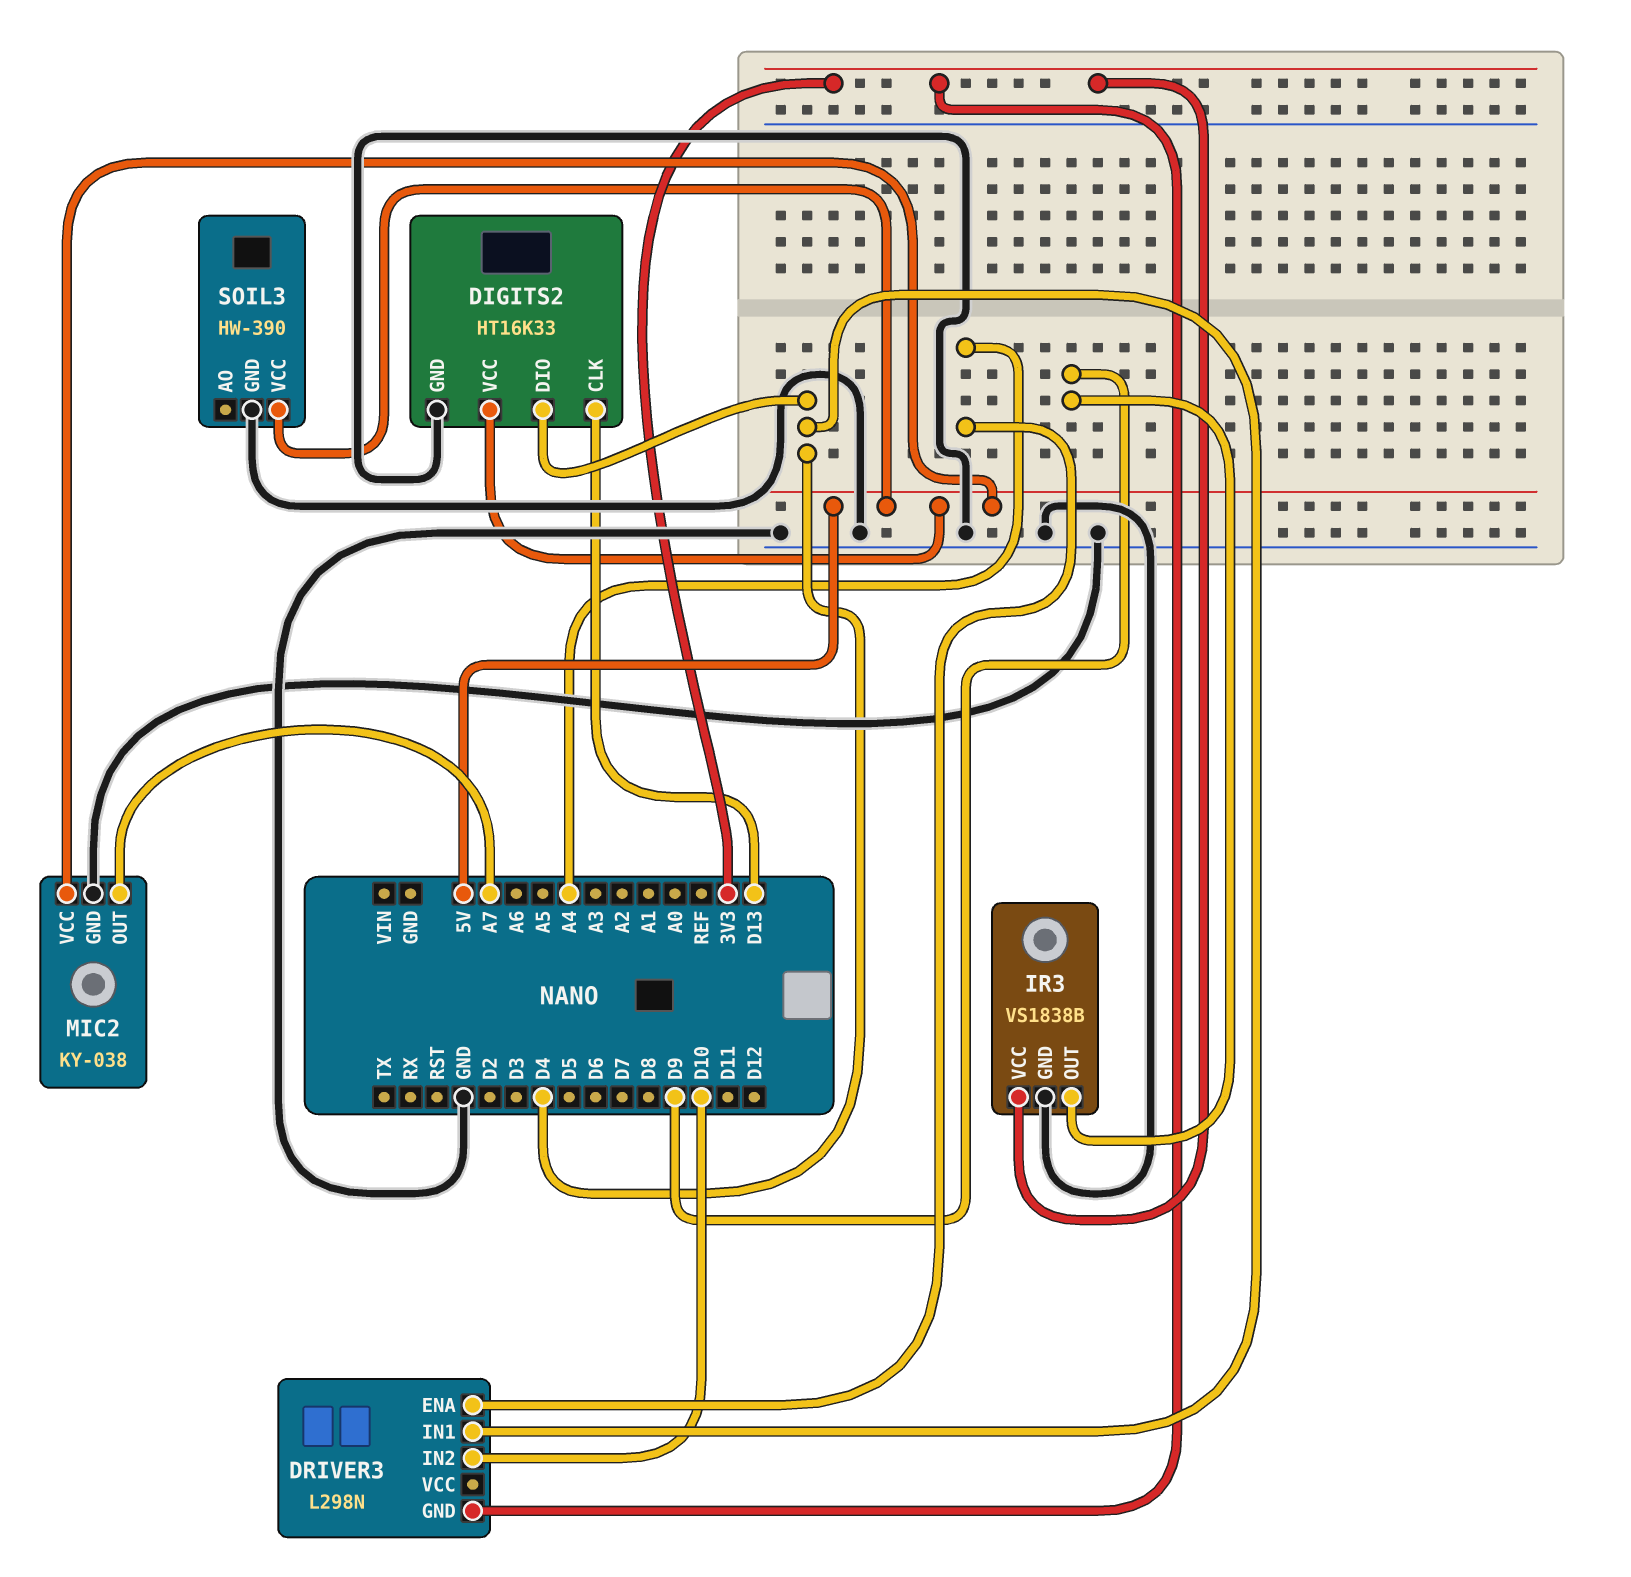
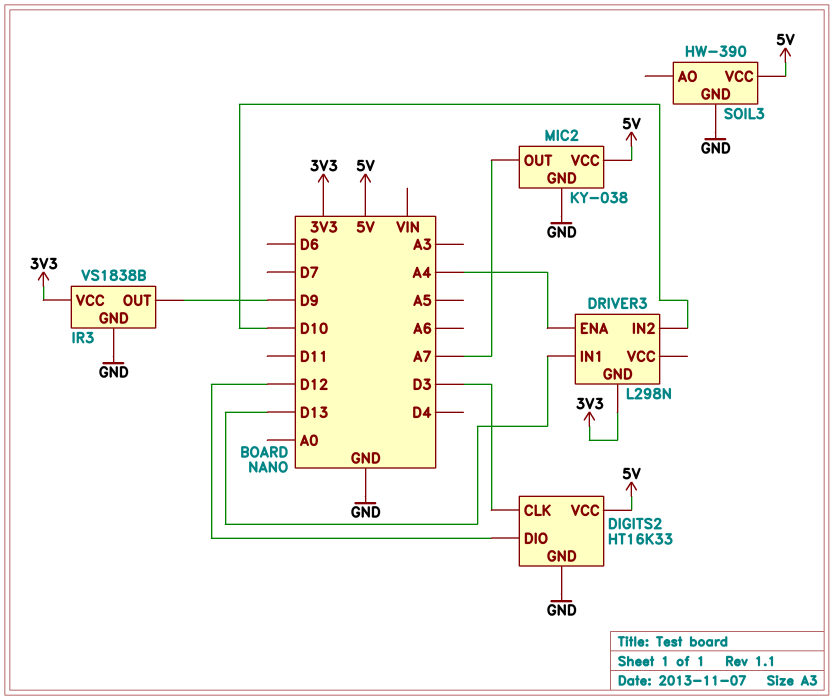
DIGITS2 pin CLK: D13 -> D3
DIGITS2 pin DIO: D4 -> D12
DRIVER3 pin IN1: D4 -> D13

